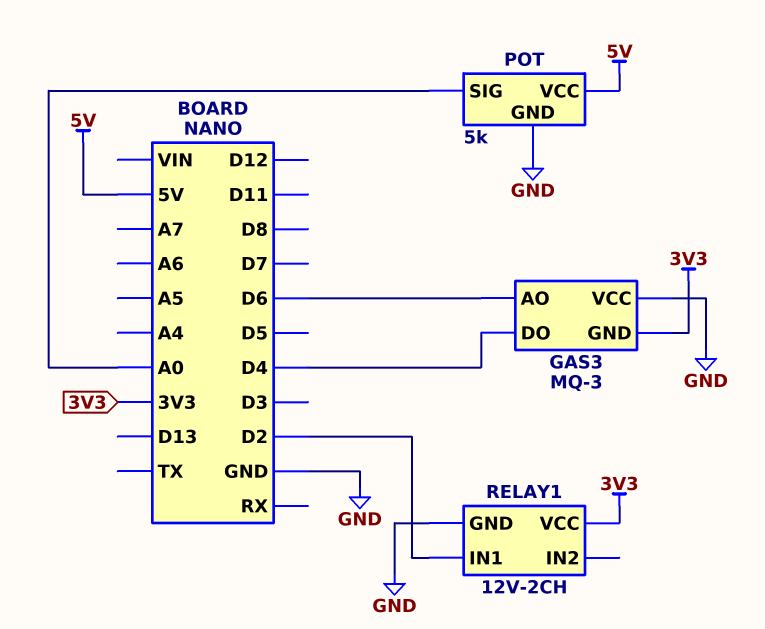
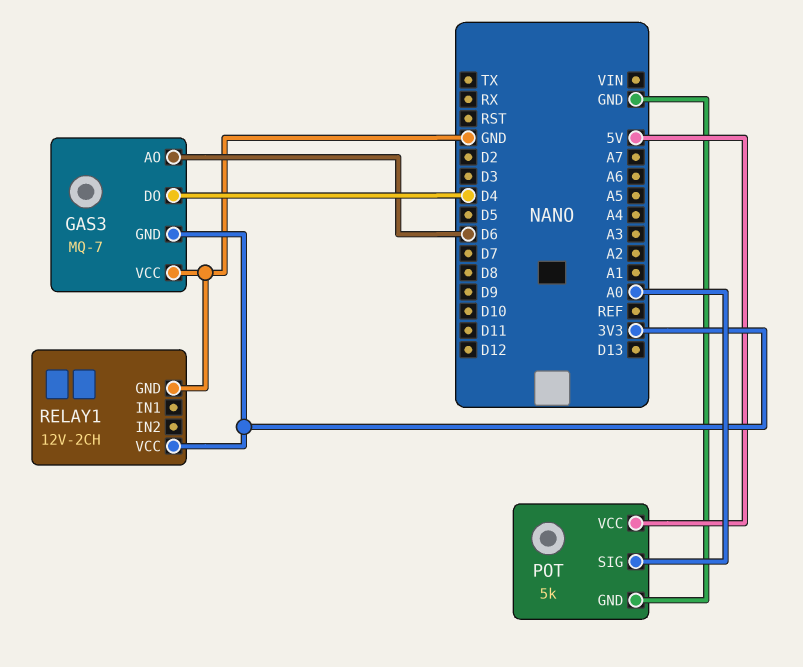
GAS3: MQ-3 -> MQ-7
RELAY1 pin IN1: D2 -> none

